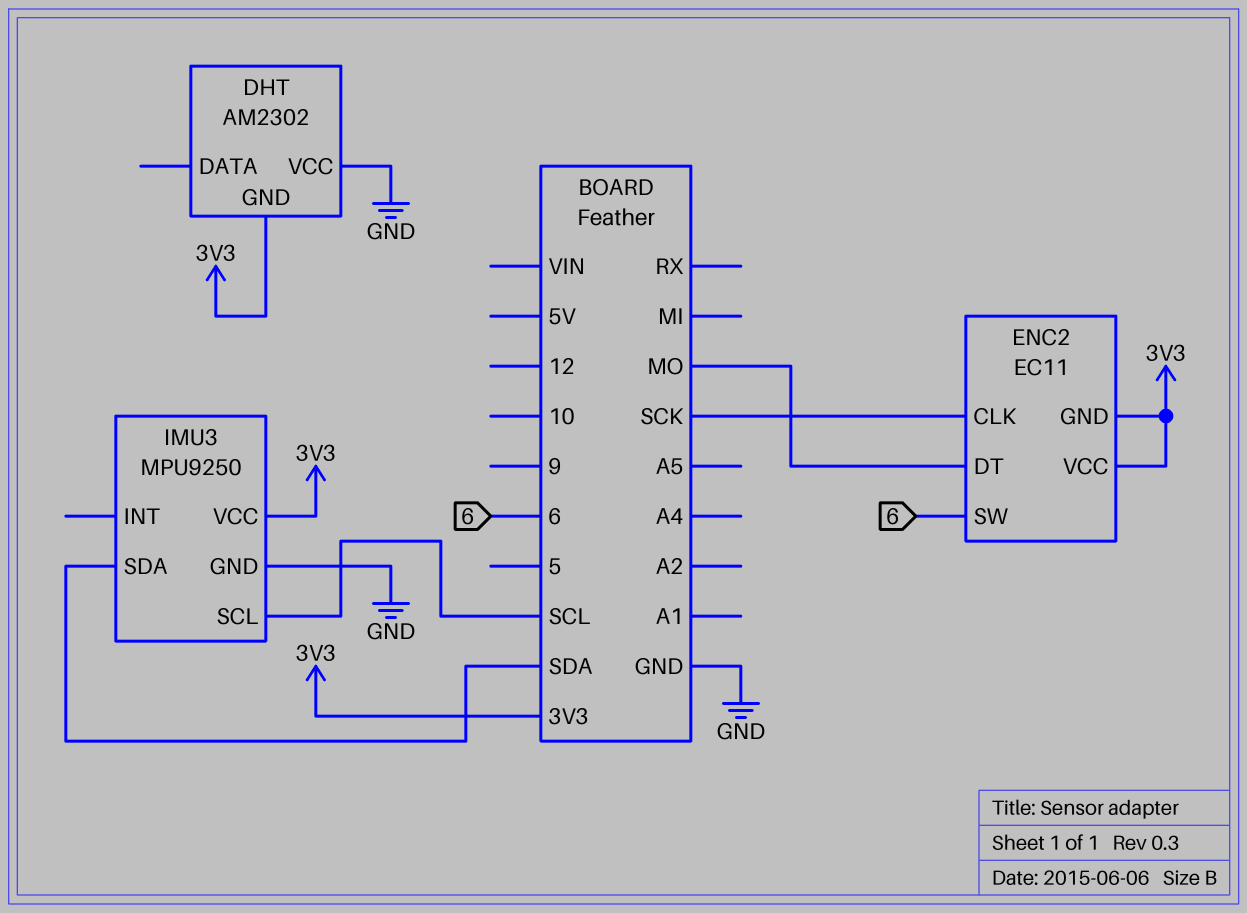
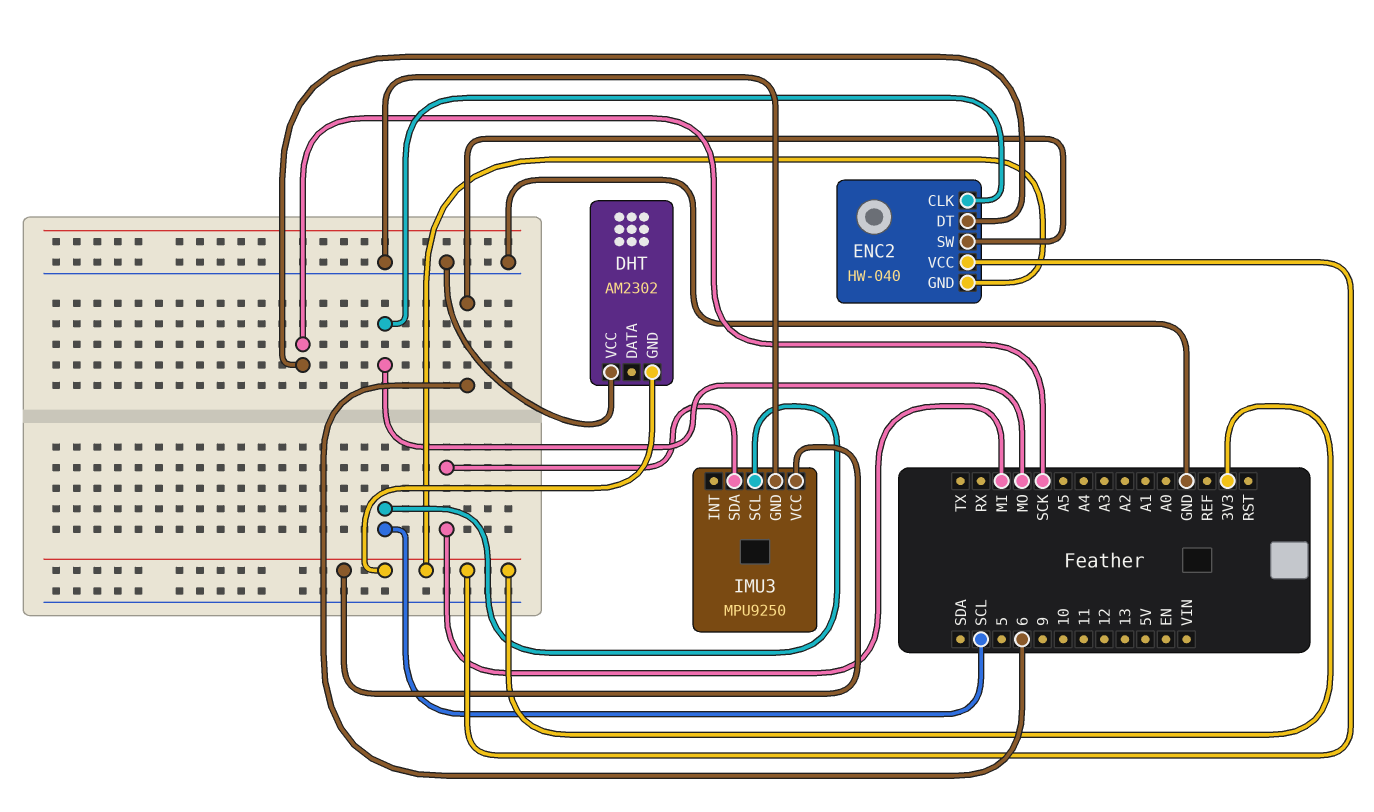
ENC2: EC11 -> HW-040
ENC2 pin CLK: SCK -> MO
ENC2 pin DT: MO -> SCK
IMU3 pin SDA: SDA -> MI

